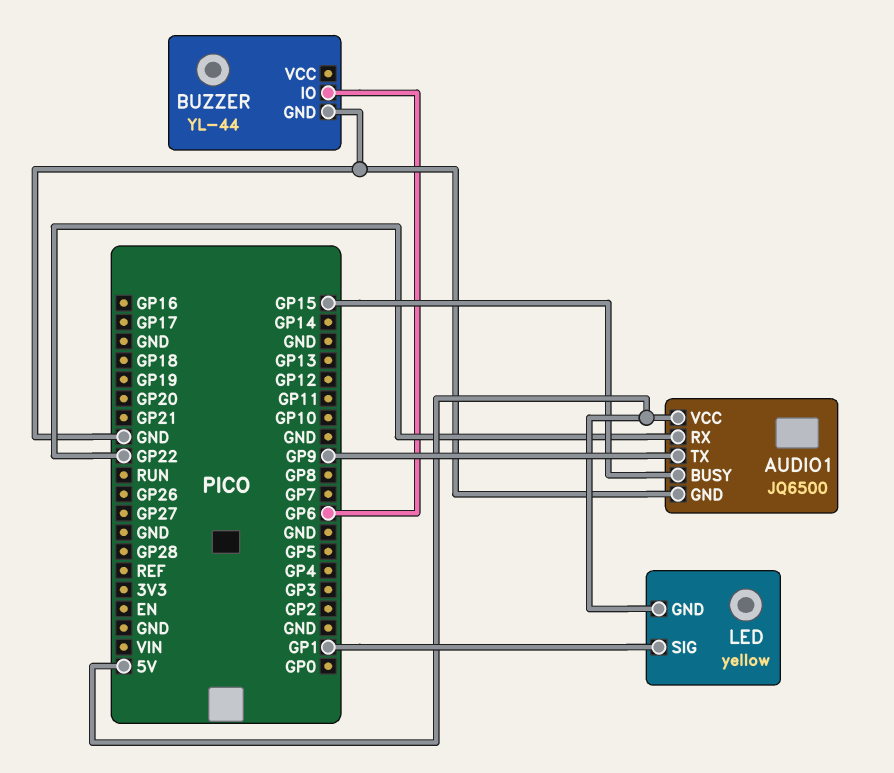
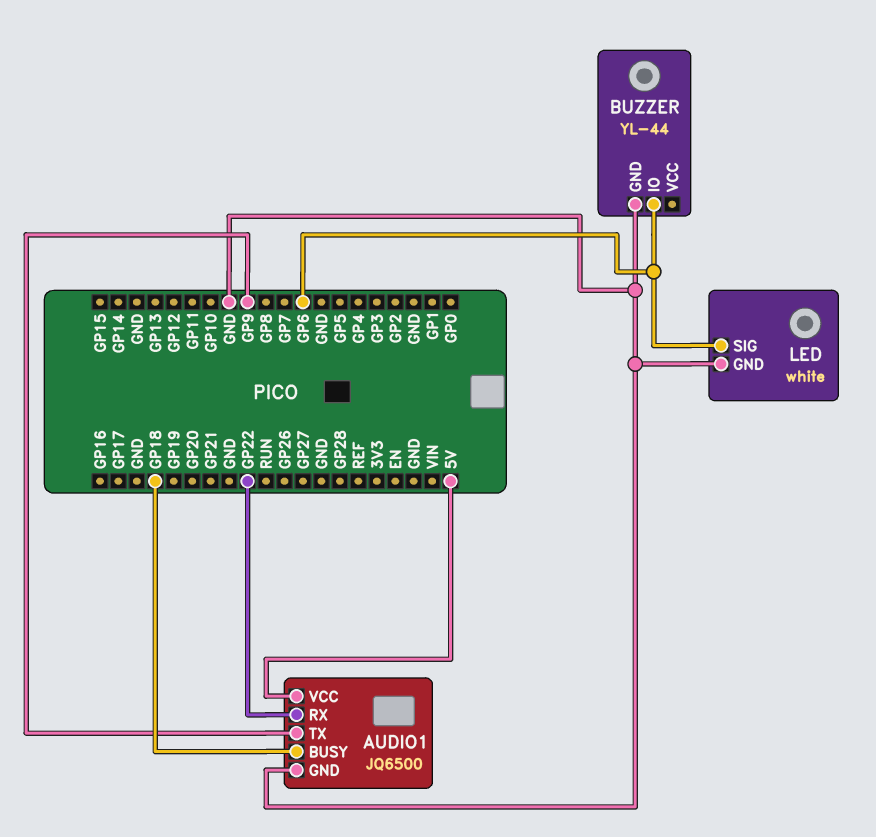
AUDIO1 pin BUSY: GP15 -> GP18
LED: yellow -> white
LED pin GND: 5V -> GND
LED pin SIG: GP1 -> GP6

